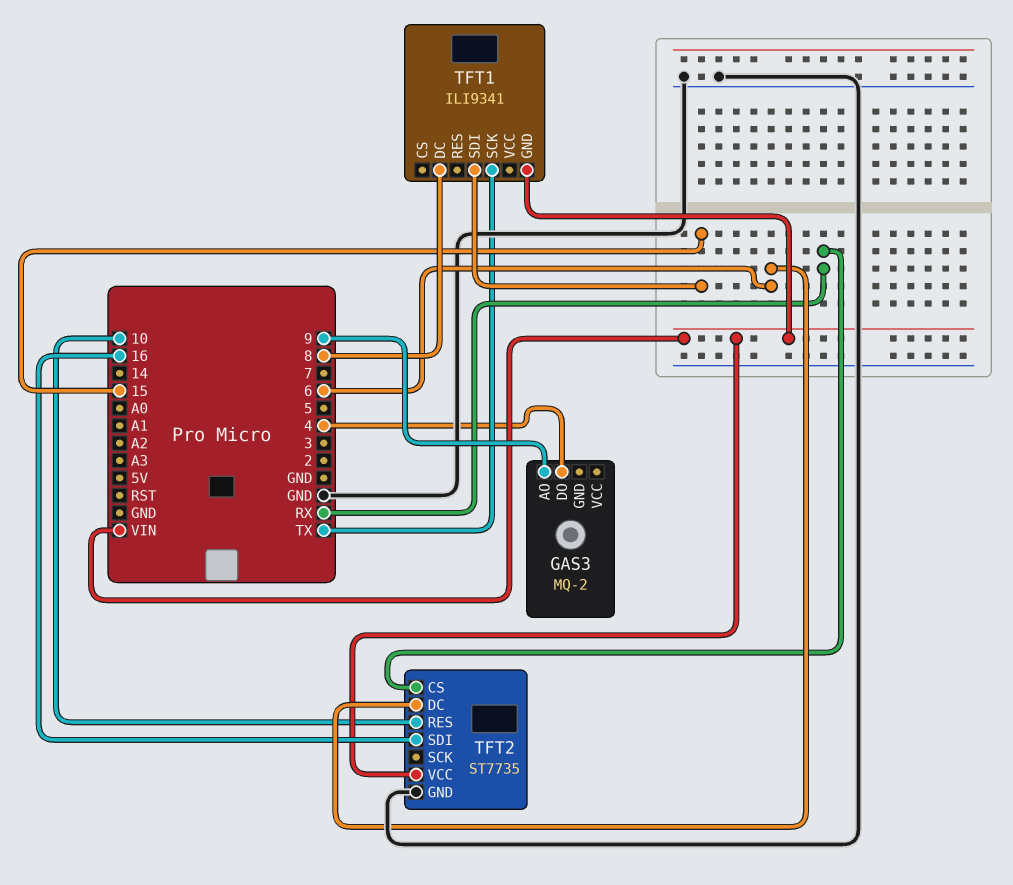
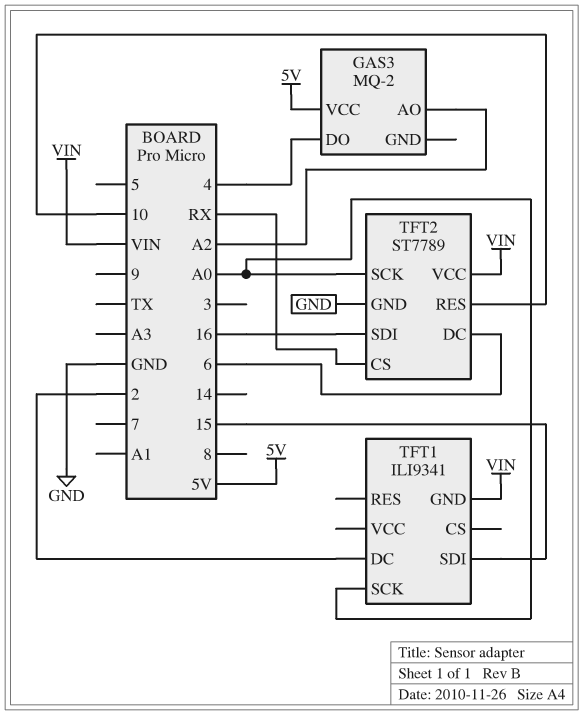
GAS3 pin AO: 9 -> A2
GAS3 pin VCC: none -> 5V
TFT1 pin DC: 8 -> 2
TFT1 pin SCK: TX -> A0
TFT2: ST7735 -> ST7789
TFT2 pin SCK: none -> A0

